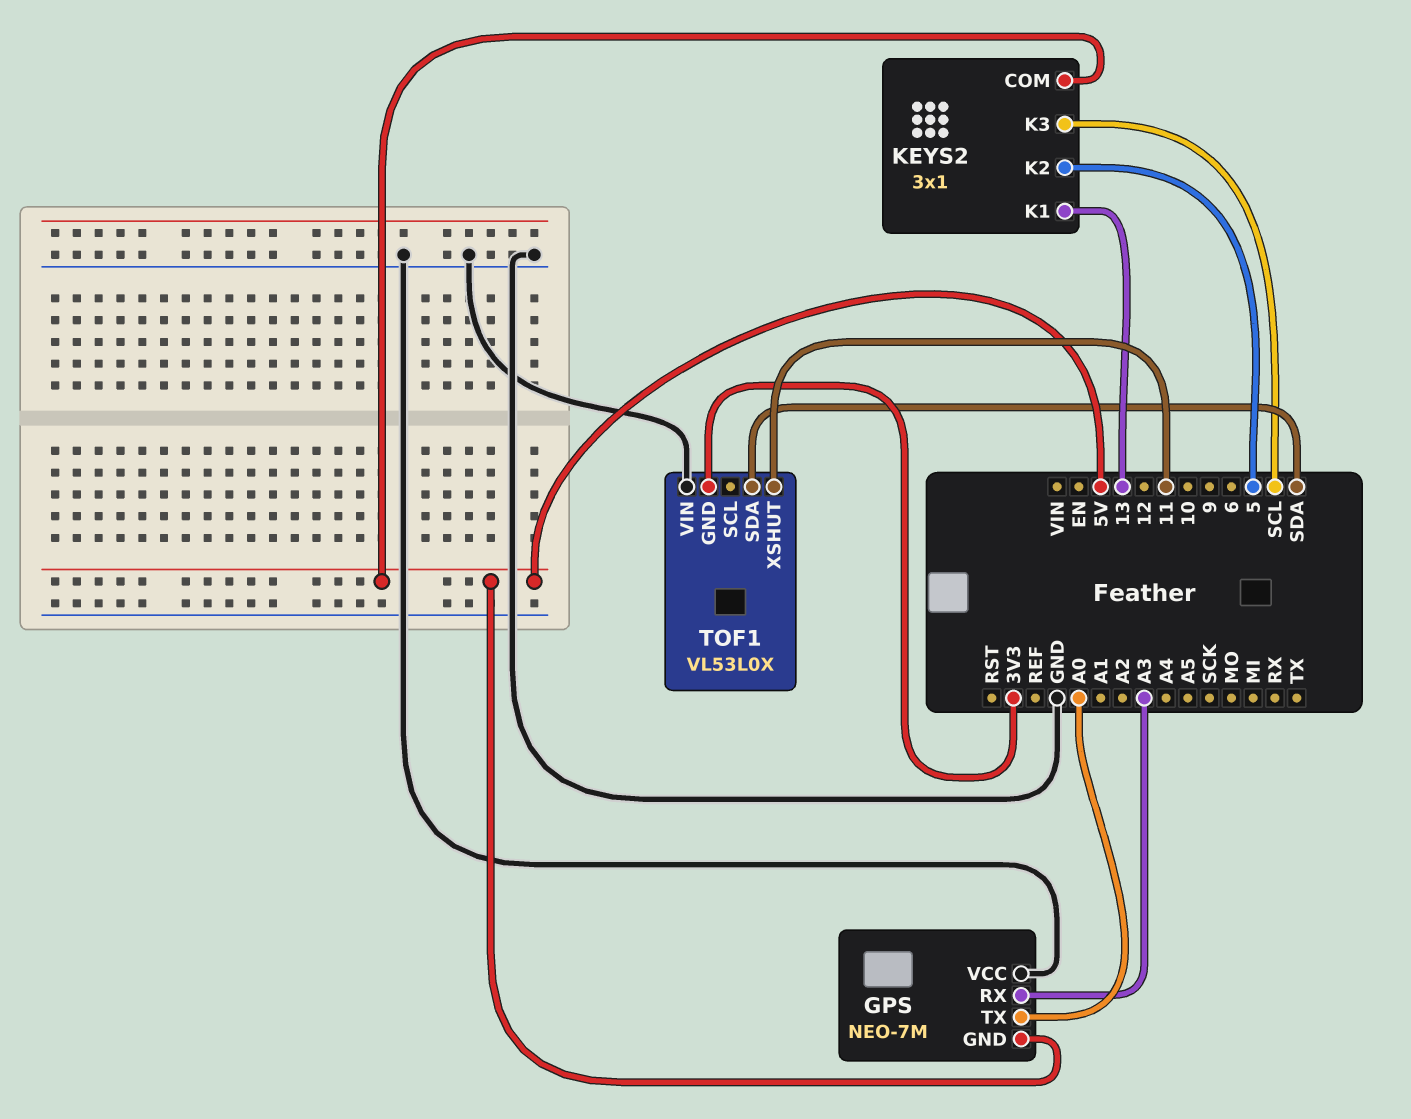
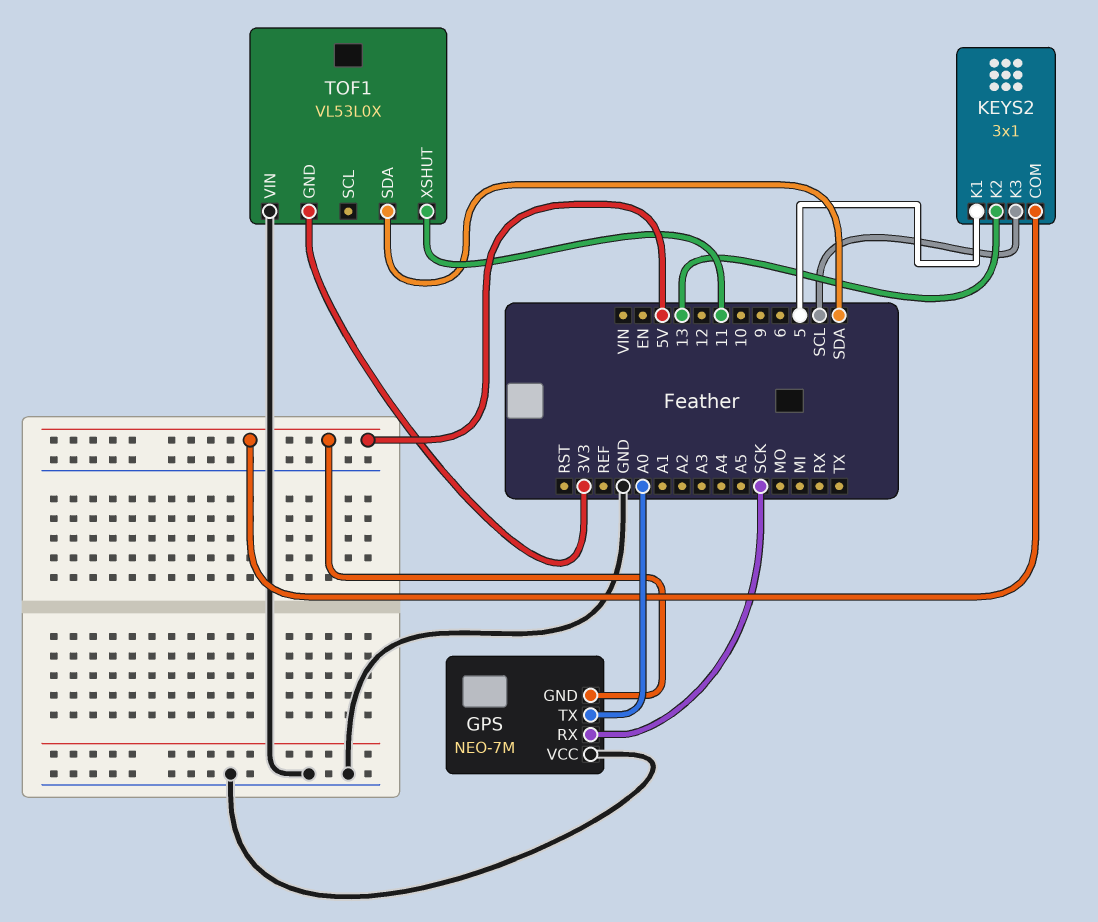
GPS pin RX: A3 -> SCK
KEYS2 pin K1: 13 -> 5
KEYS2 pin K2: 5 -> 13

